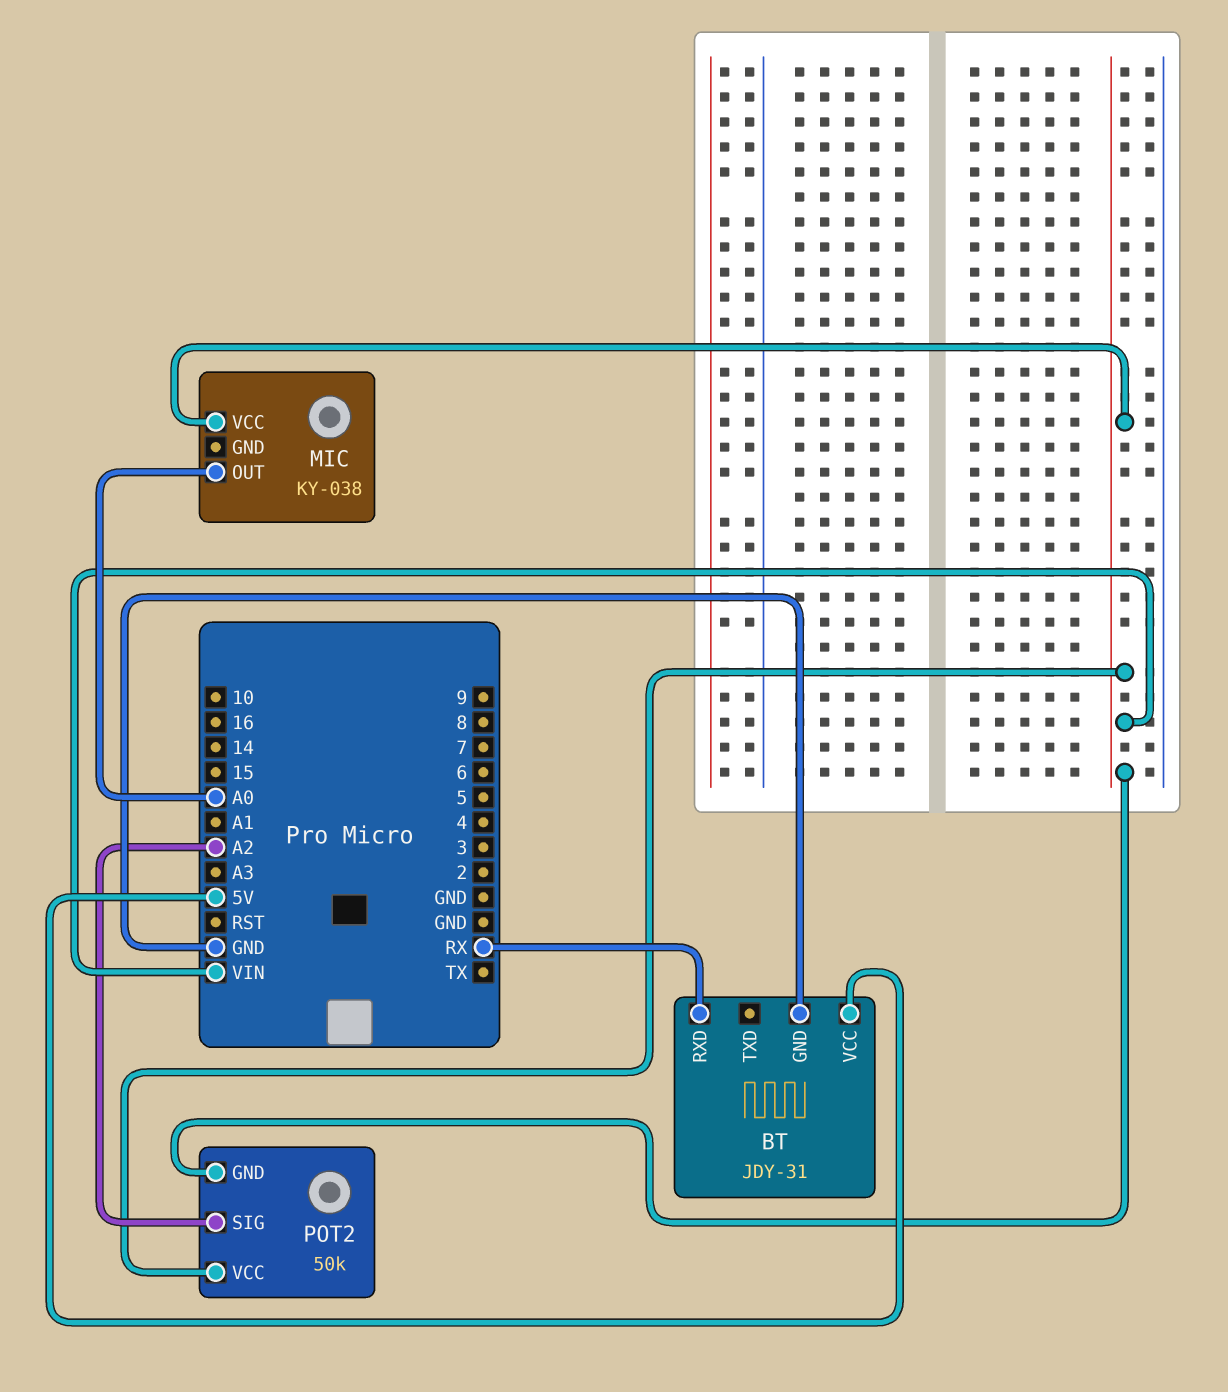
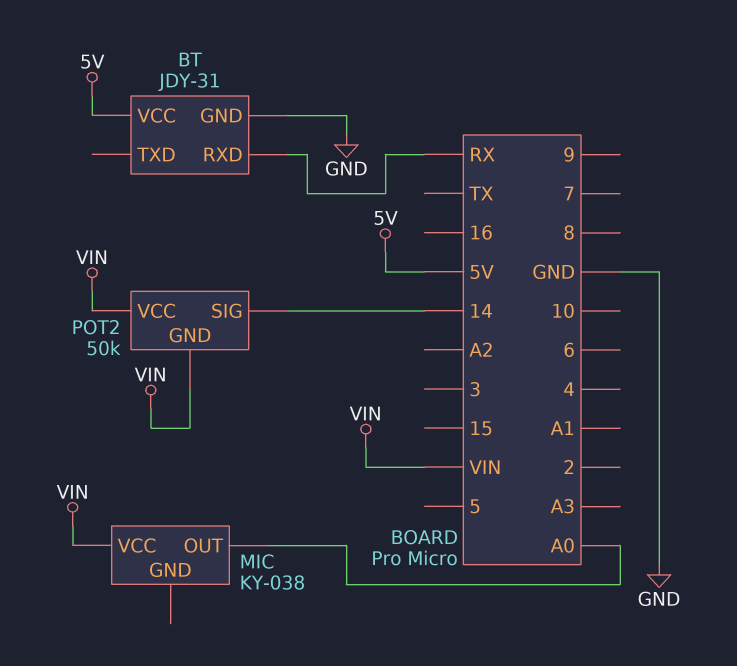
POT2 pin SIG: A2 -> 14

